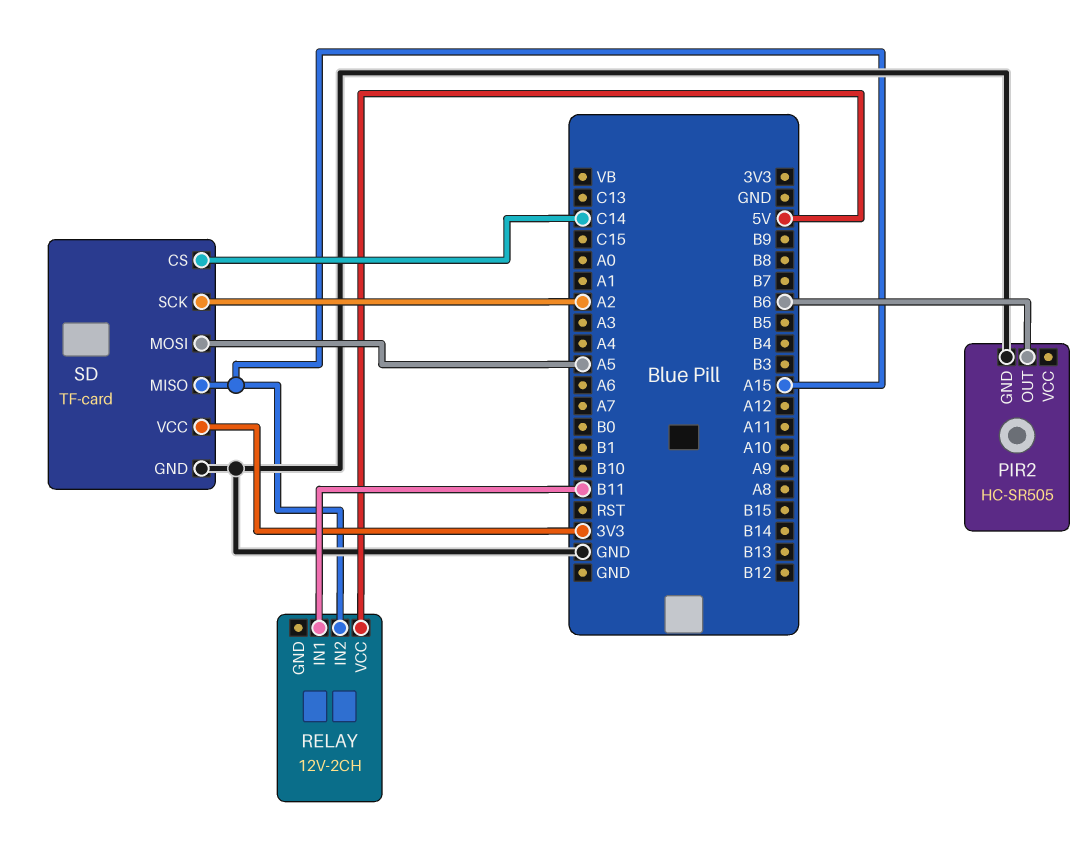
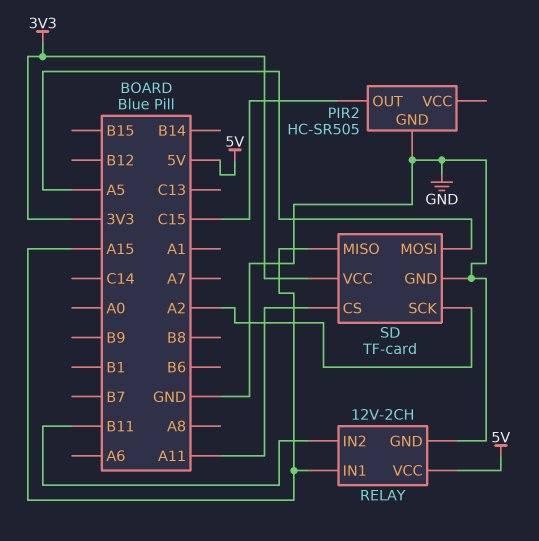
PIR2 pin OUT: B6 -> C15
RELAY pin GND: none -> GND
RELAY pin IN1: B11 -> A15
RELAY pin IN2: A15 -> B11
SD pin CS: C14 -> A11

